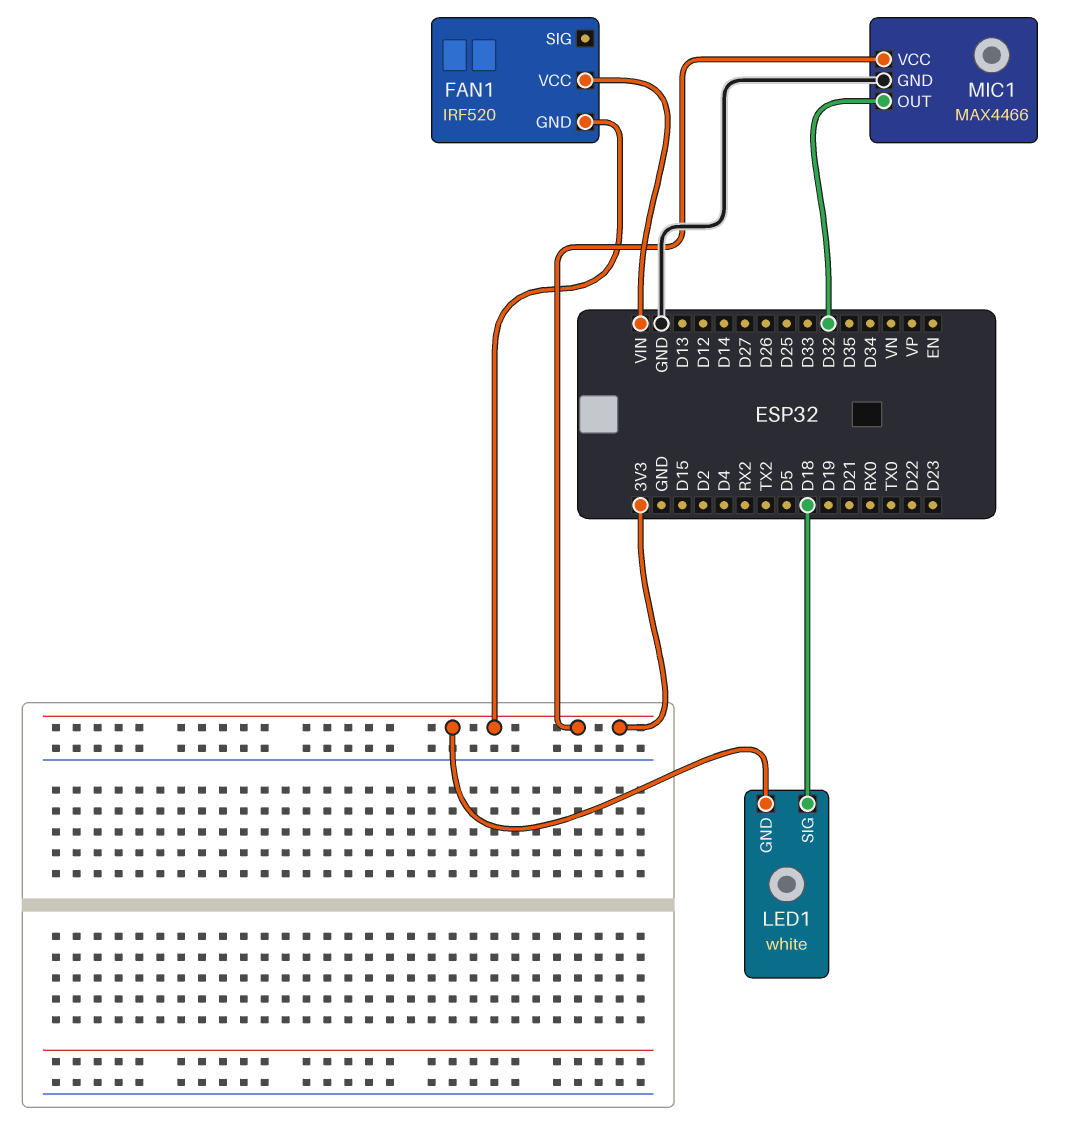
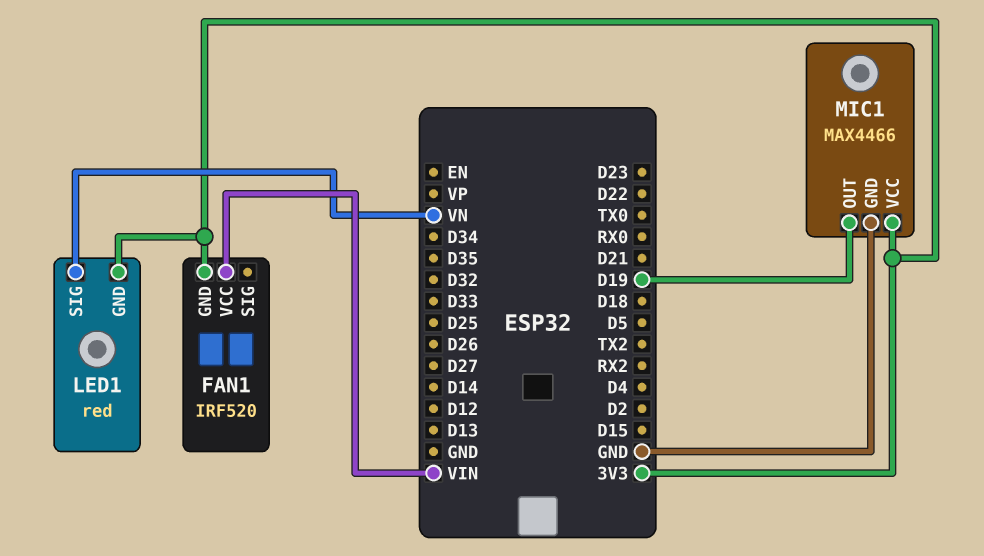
LED1: white -> red
LED1 pin SIG: D18 -> VN
MIC1 pin OUT: D32 -> D19

